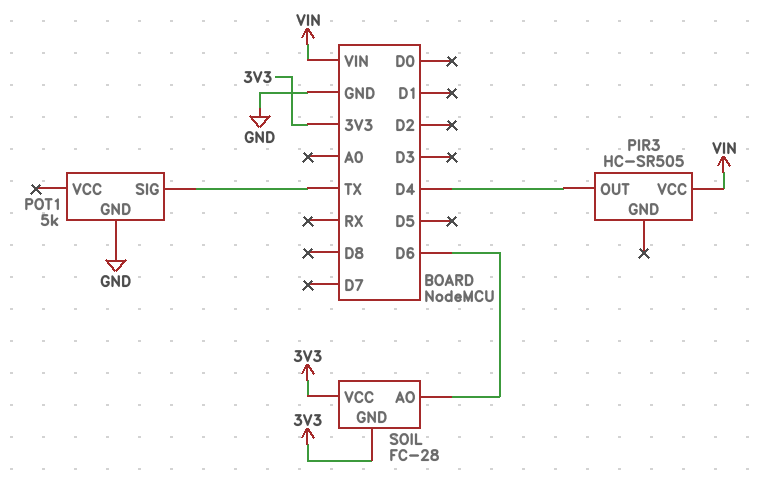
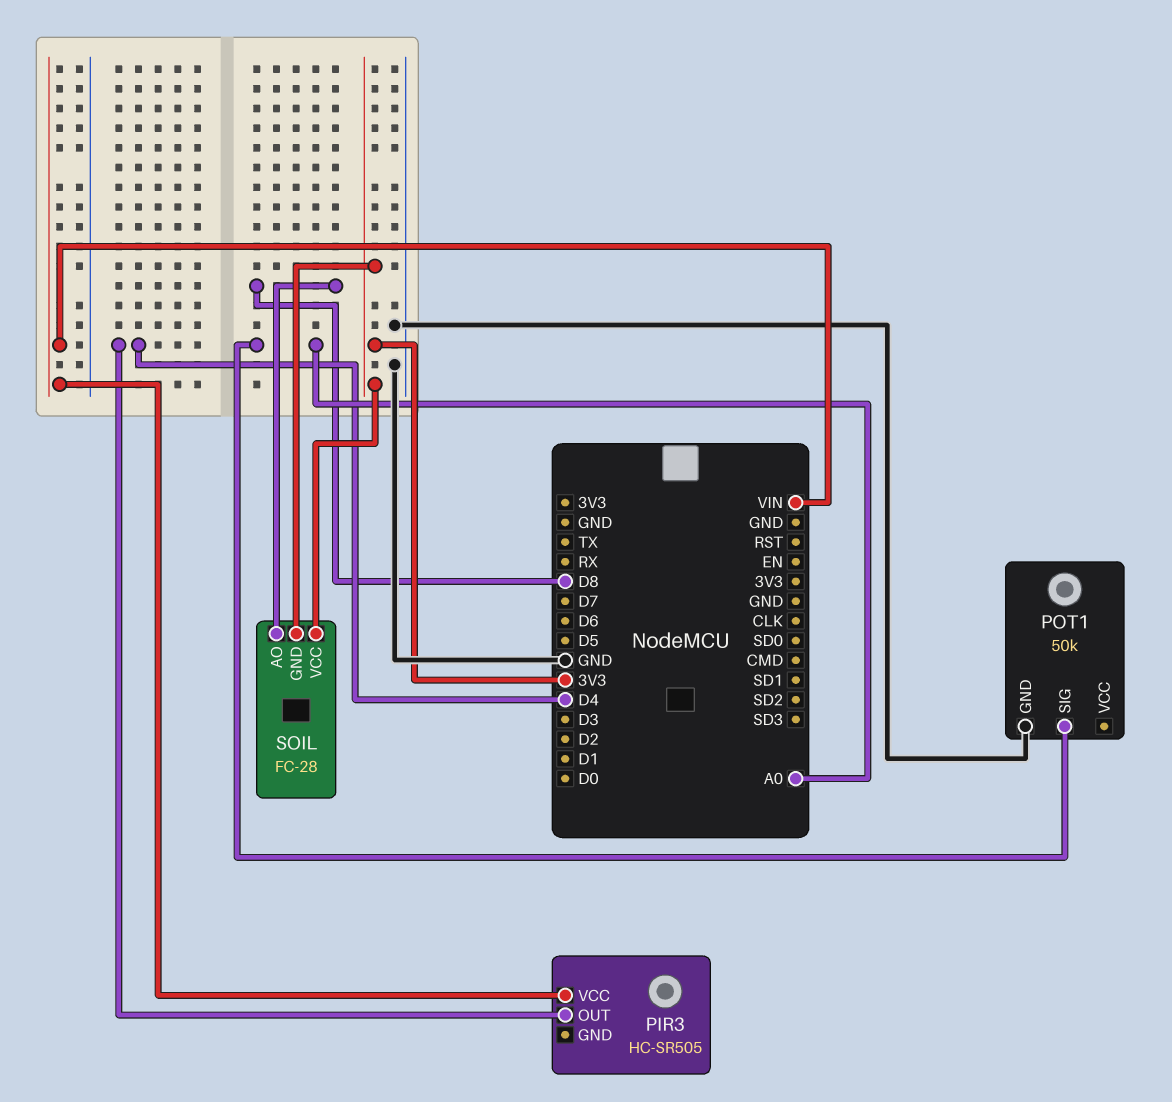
POT1: 5k -> 50k
POT1 pin SIG: TX -> A0
SOIL pin AO: D6 -> D8

